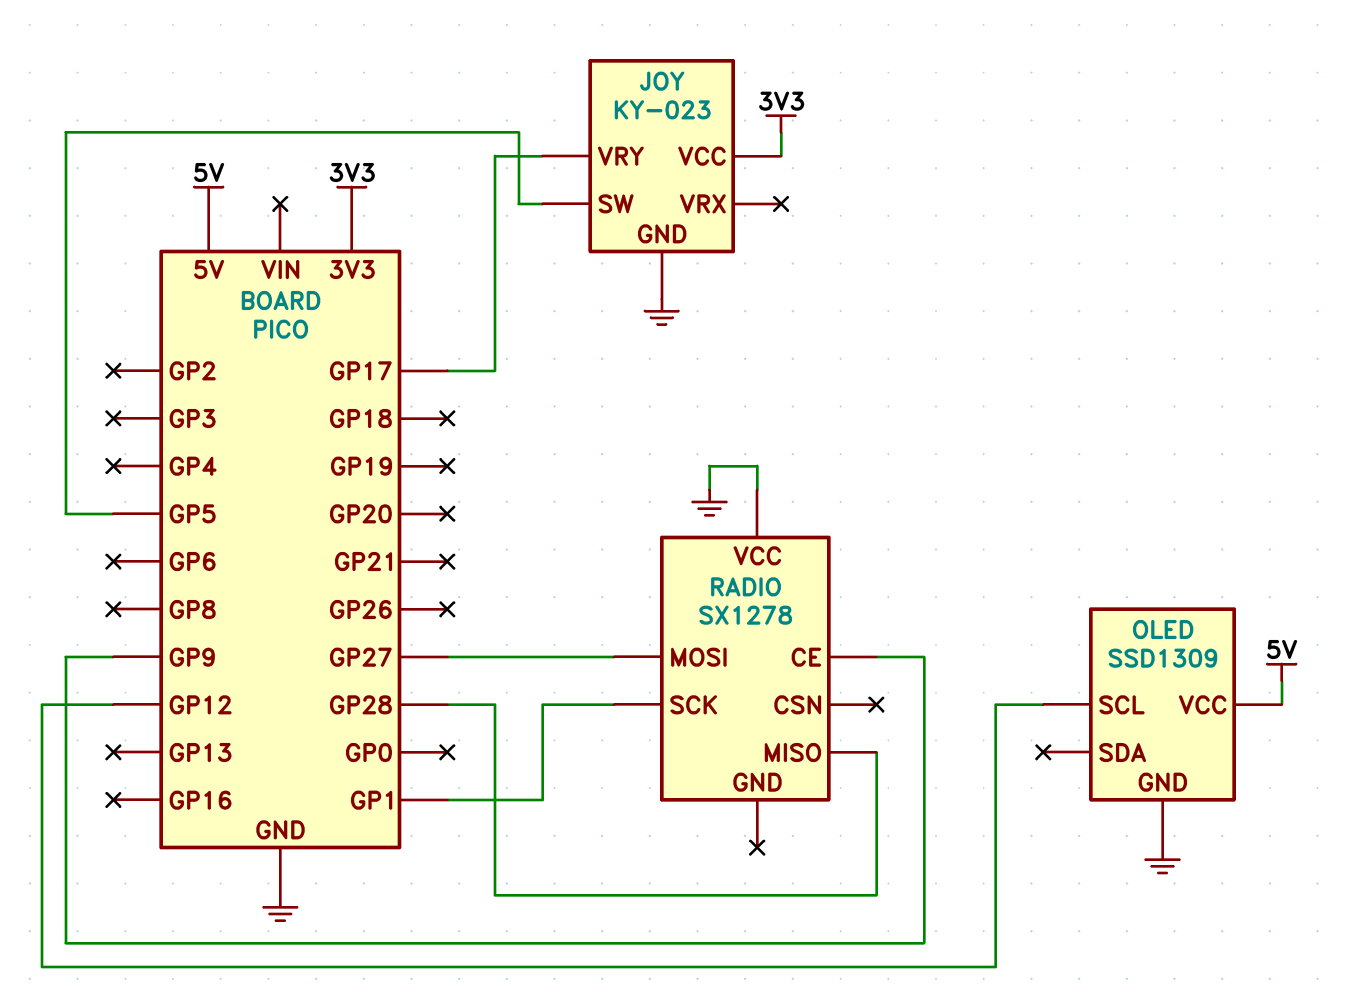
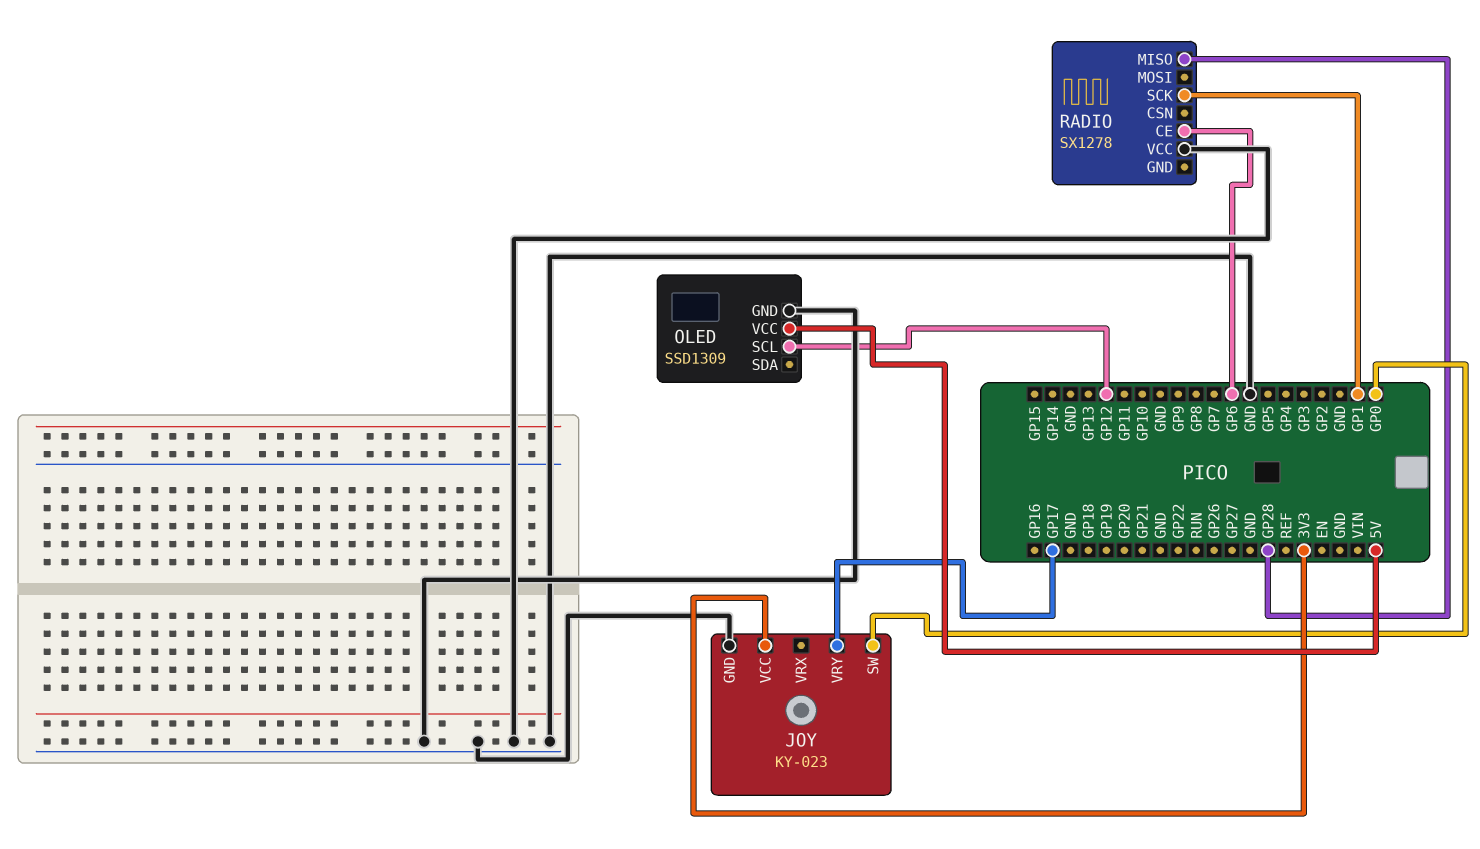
JOY pin SW: GP5 -> GP0
RADIO pin CE: GP9 -> GP6
RADIO pin MOSI: GP27 -> none

